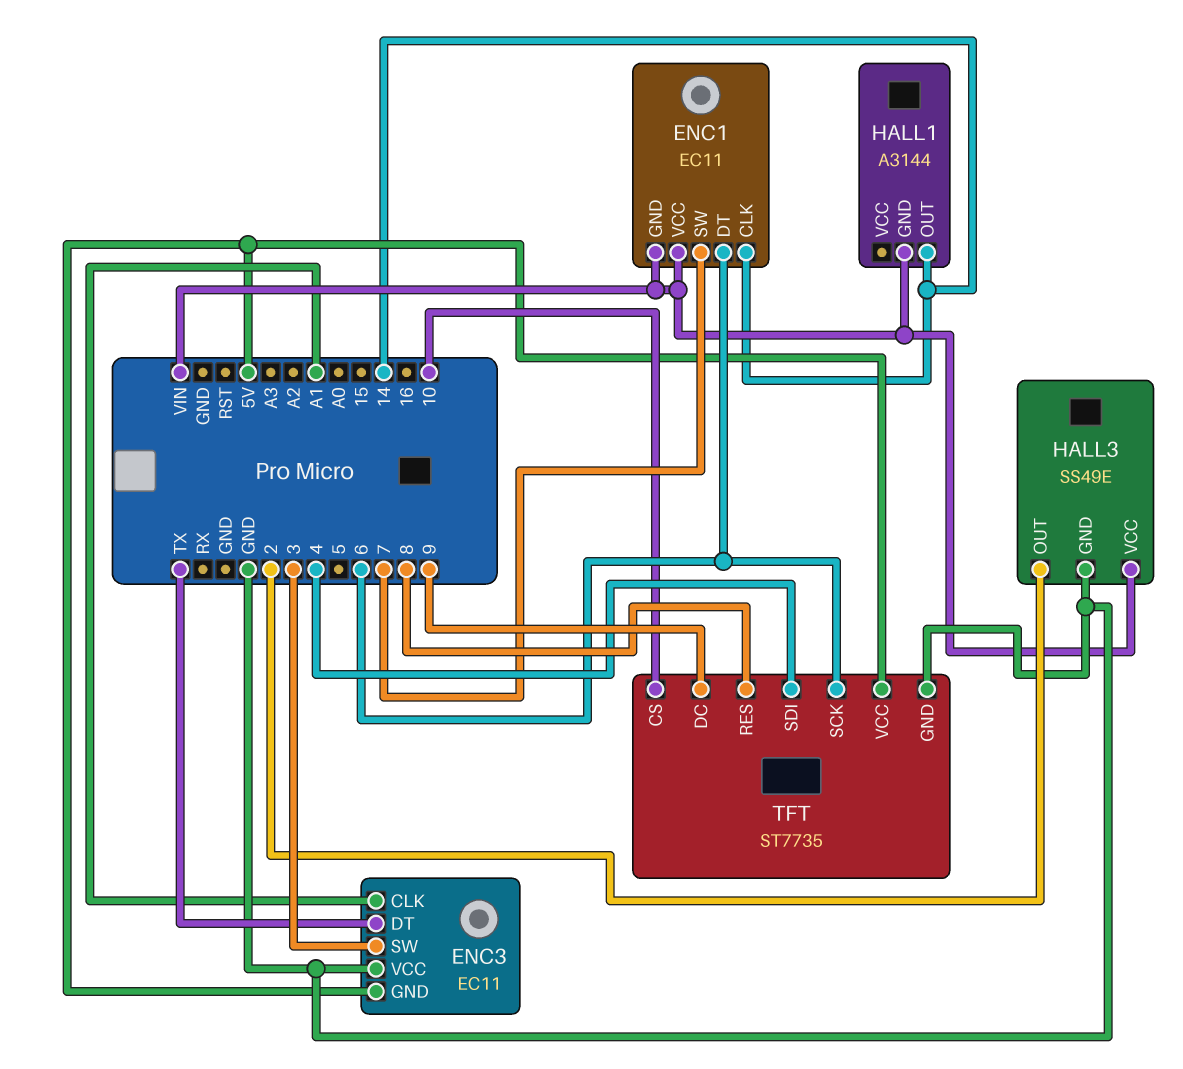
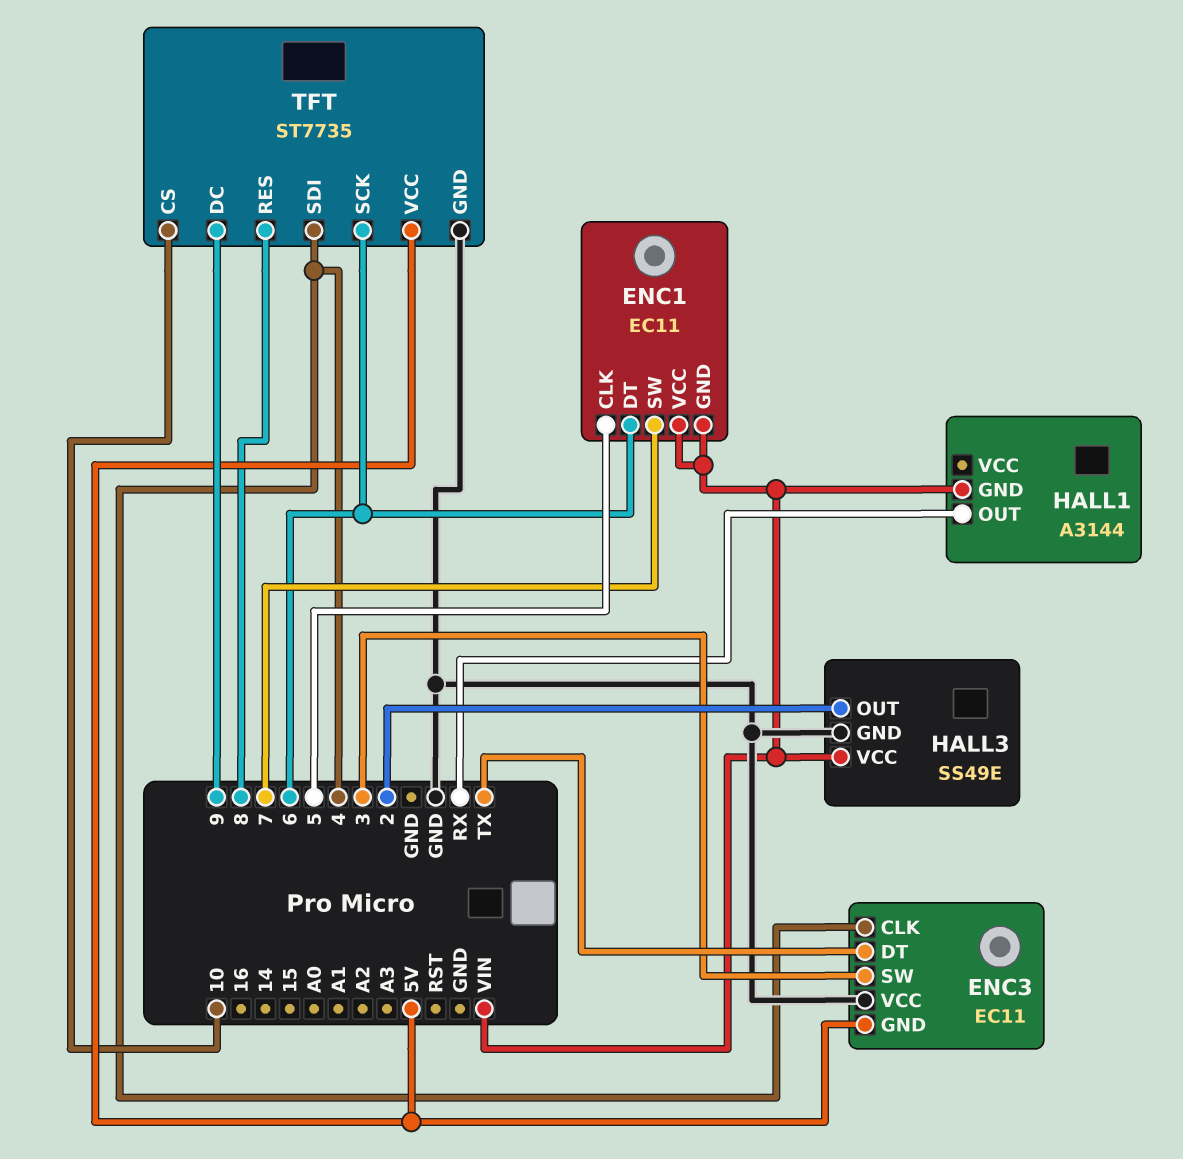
ENC1 pin CLK: 14 -> 5
ENC3 pin CLK: A1 -> 4
HALL1 pin OUT: 14 -> RX

